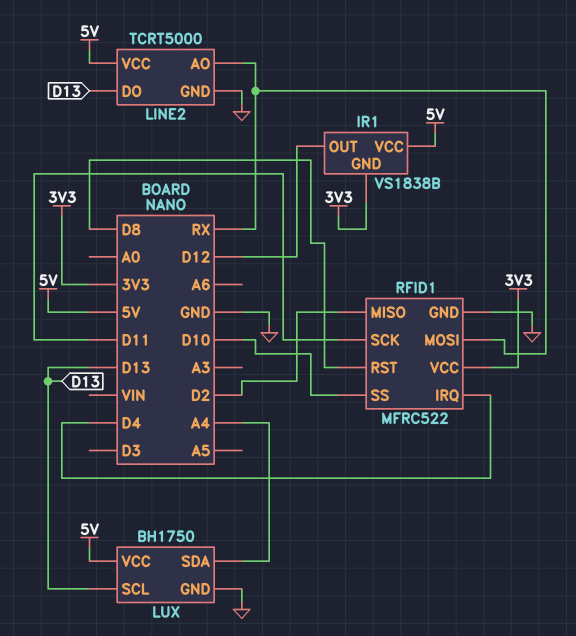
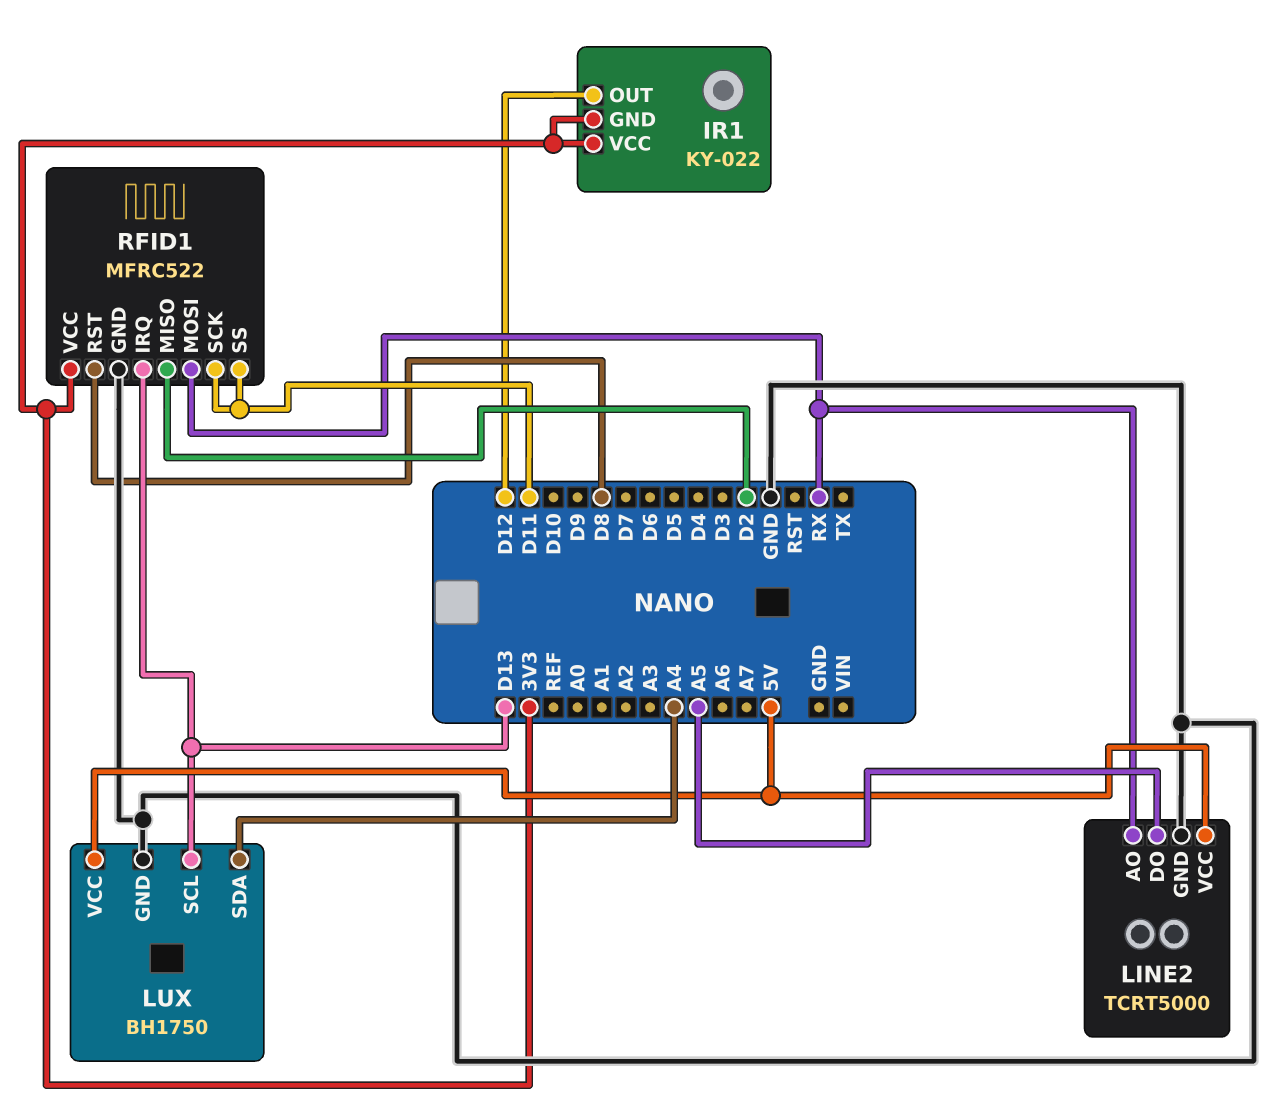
IR1: VS1838B -> KY-022
IR1 pin VCC: 5V -> 3V3
LINE2 pin DO: D13 -> A5
RFID1 pin IRQ: D4 -> D13
RFID1 pin SS: D10 -> D11

